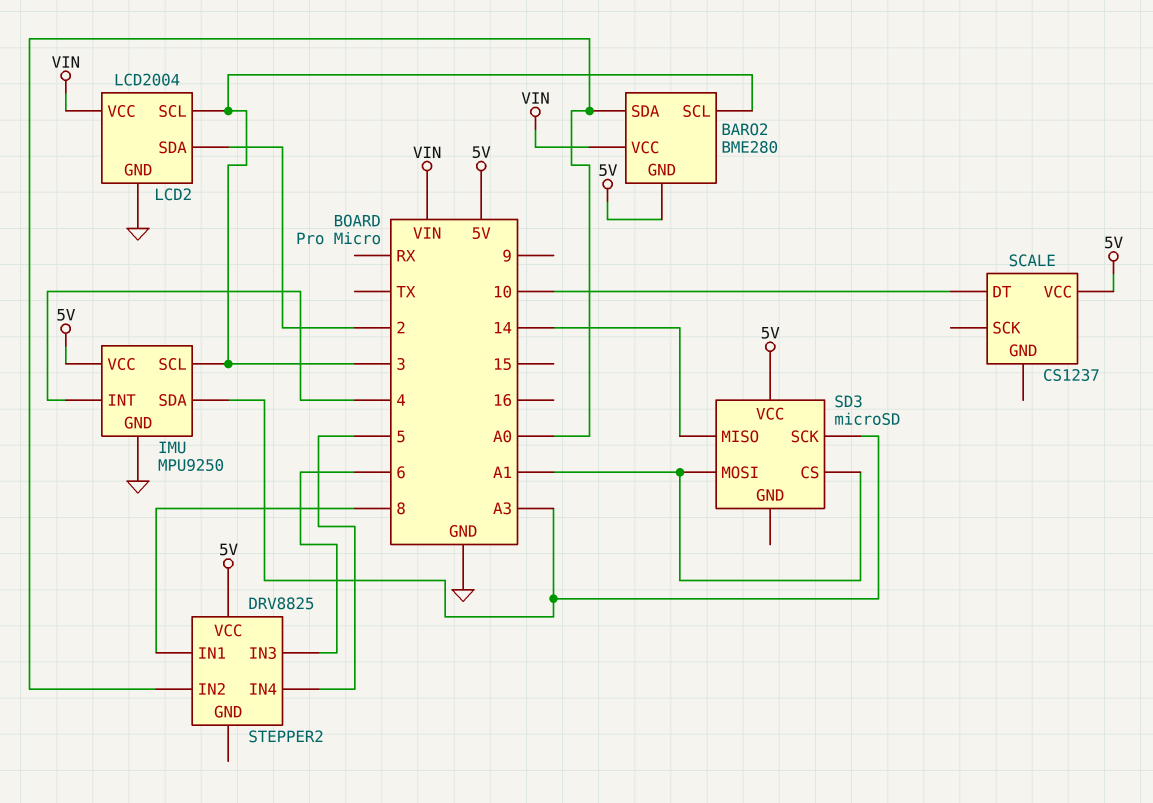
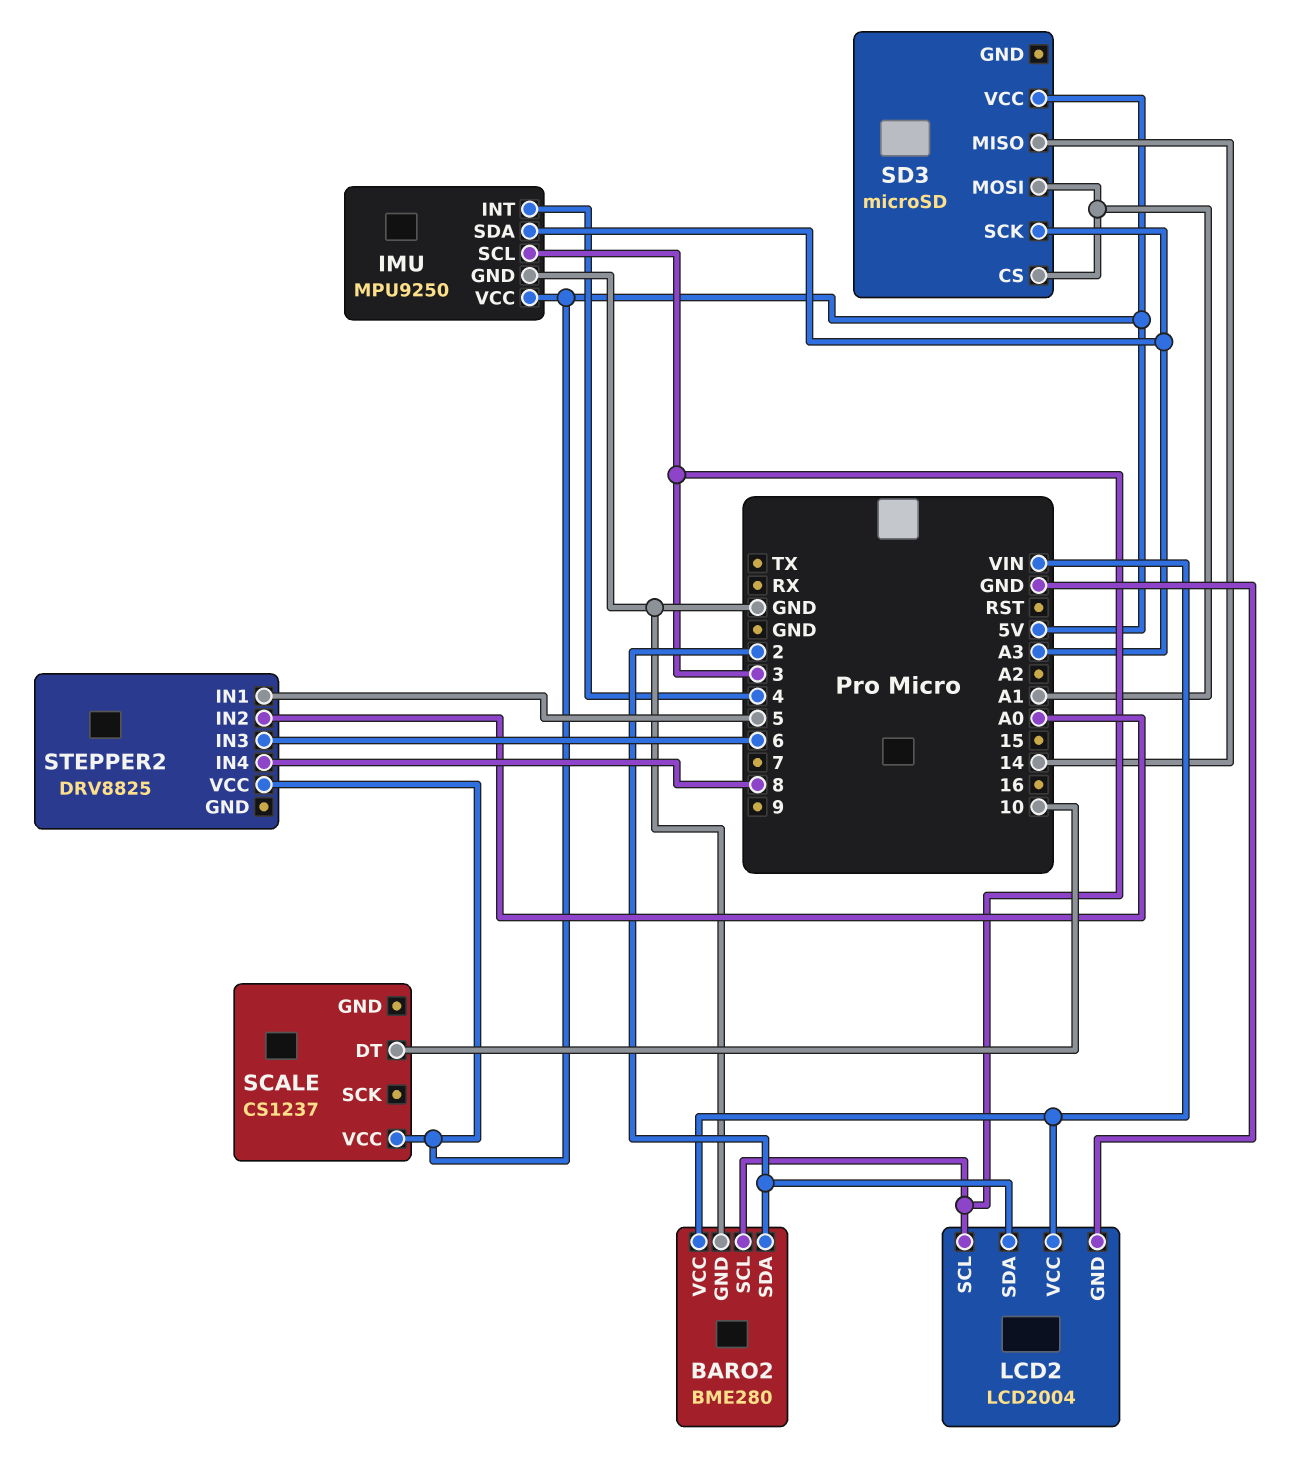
BARO2 pin GND: 5V -> GND
BARO2 pin SDA: A0 -> 2
STEPPER2 pin IN1: 8 -> 5
STEPPER2 pin IN4: 5 -> 8

